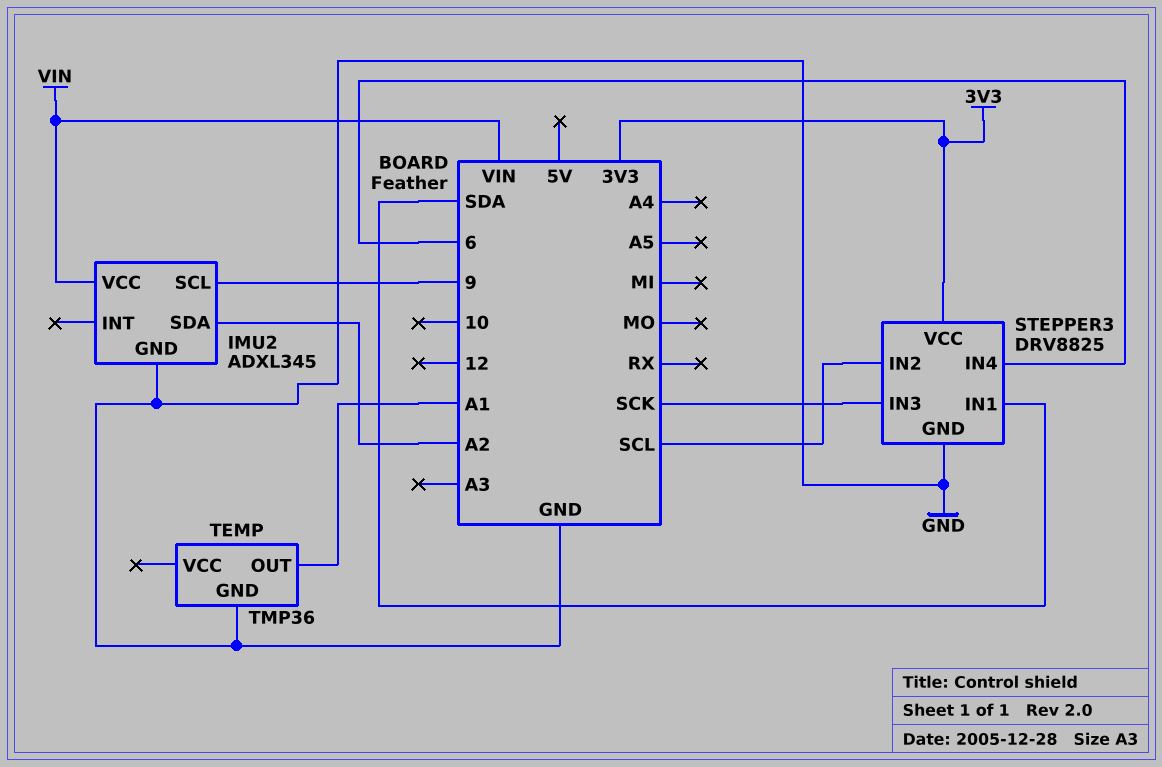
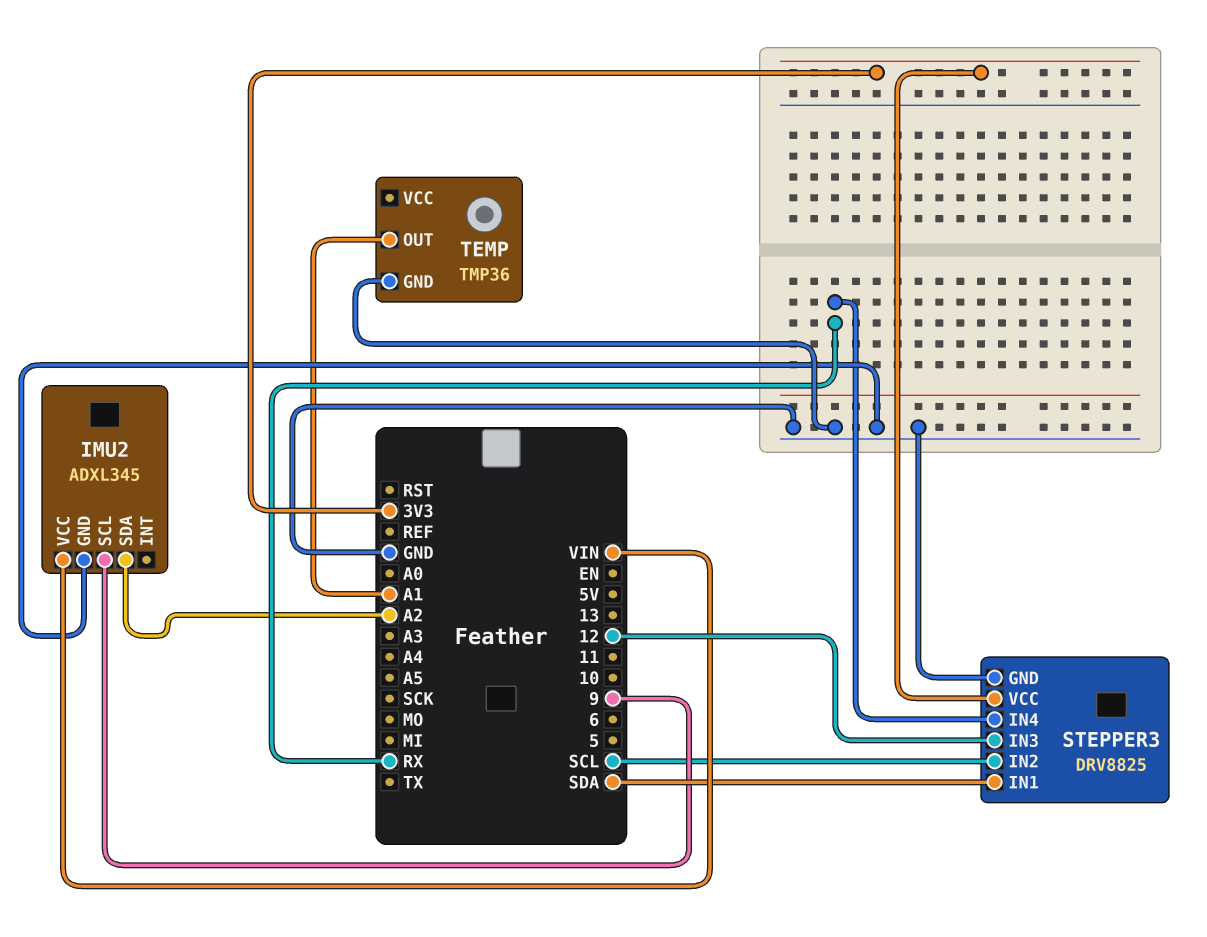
STEPPER3 pin IN3: SCK -> 12
STEPPER3 pin IN4: 6 -> RX

